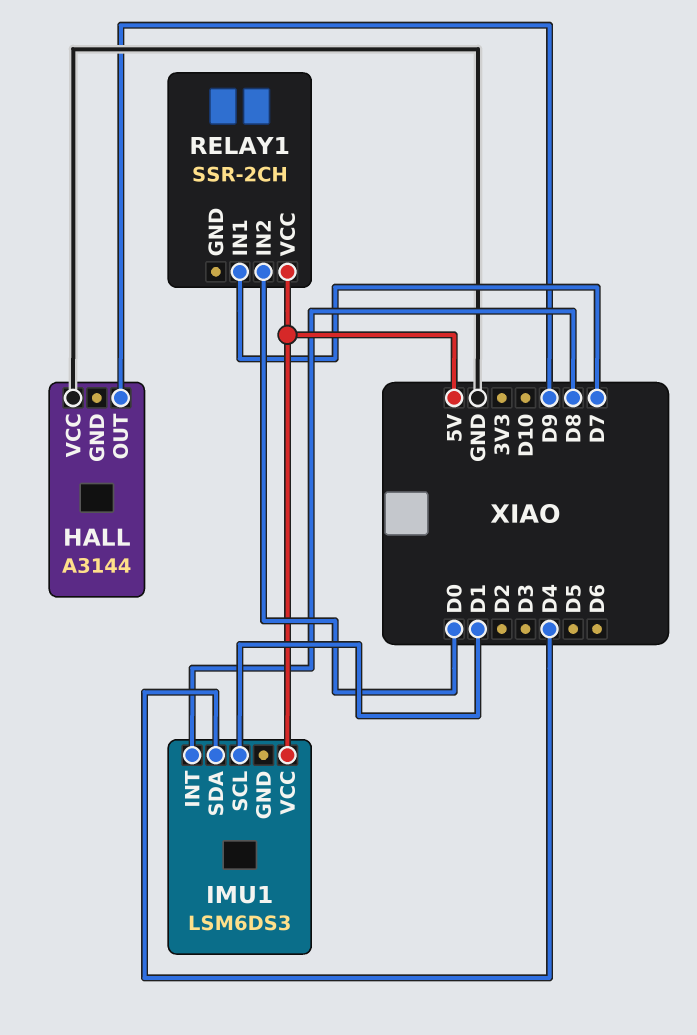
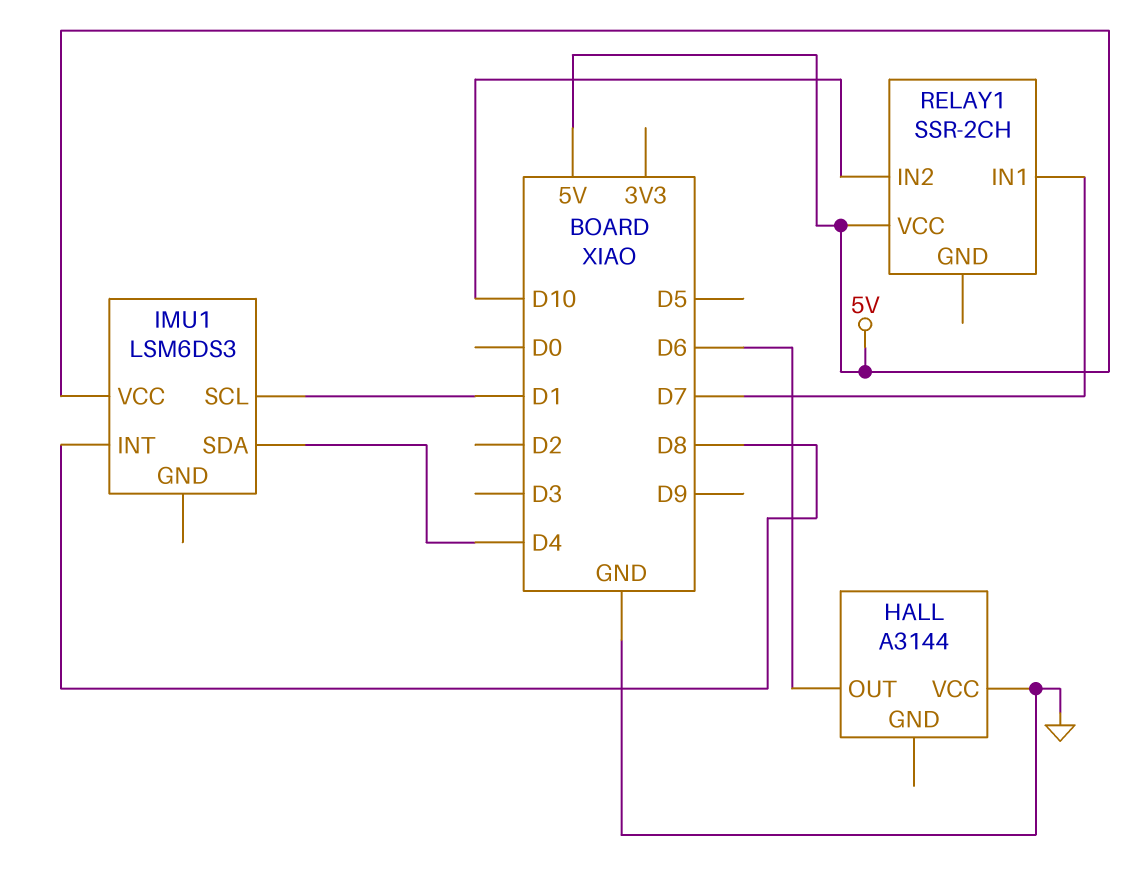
HALL pin OUT: D9 -> D6
RELAY1 pin IN2: D0 -> D10

